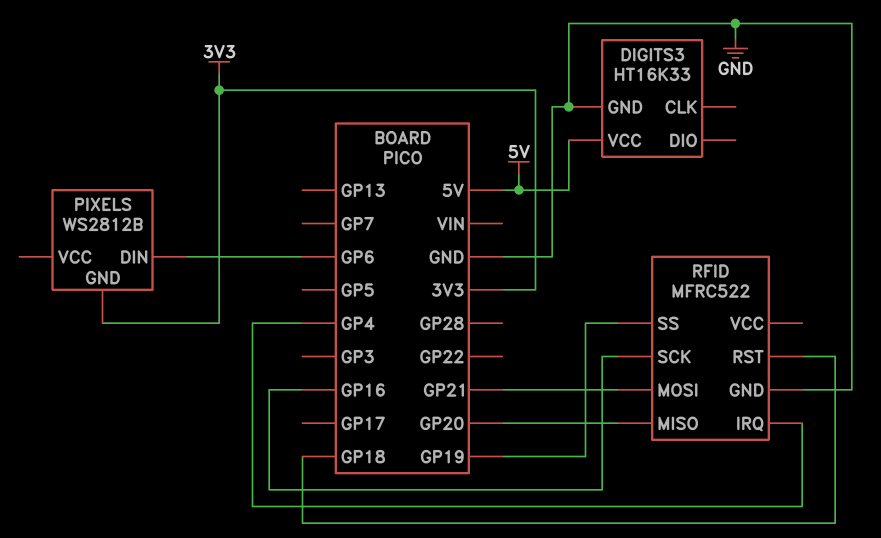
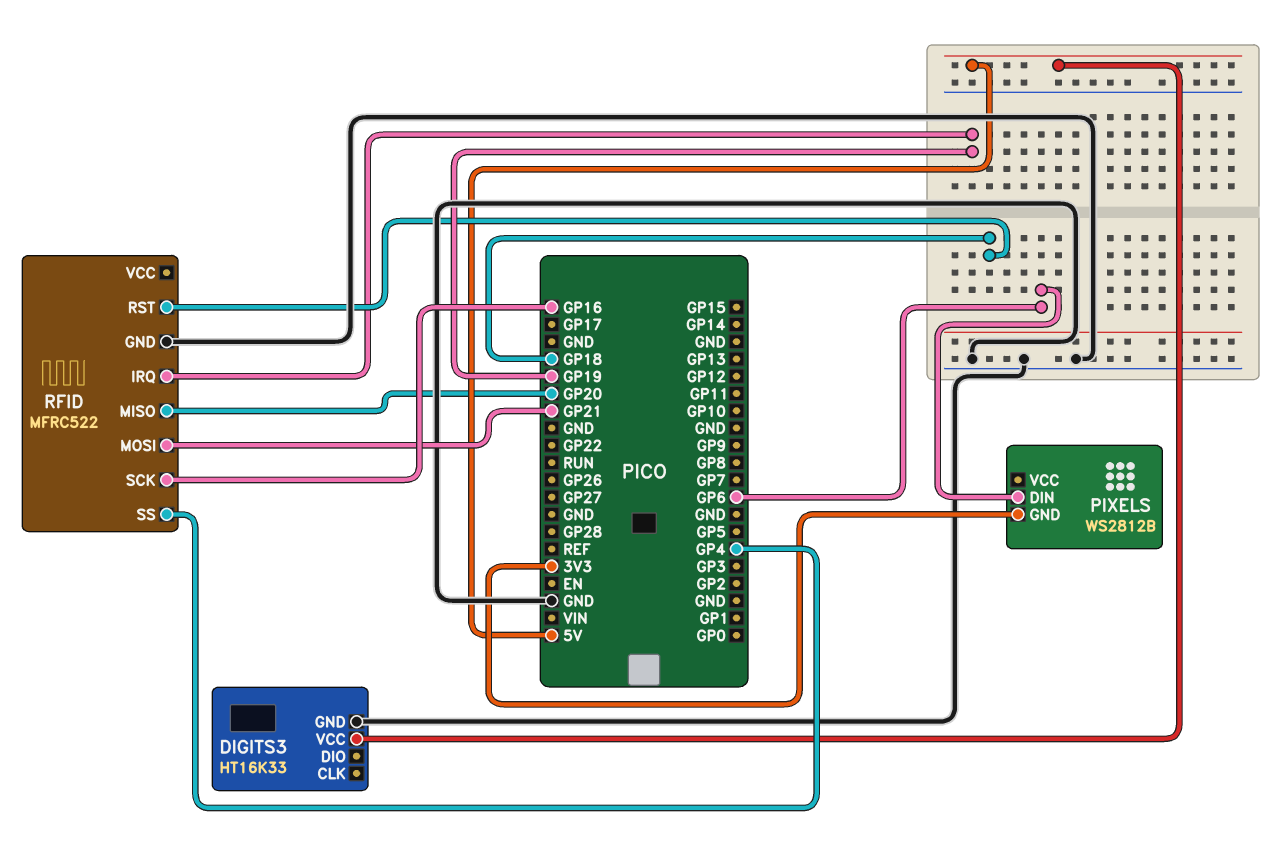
RFID pin IRQ: GP4 -> GP19
RFID pin SS: GP19 -> GP4

